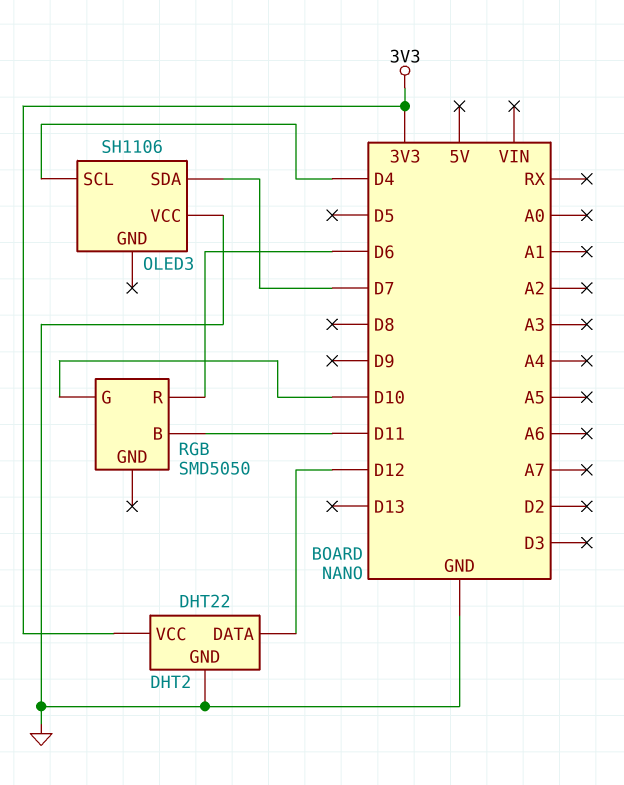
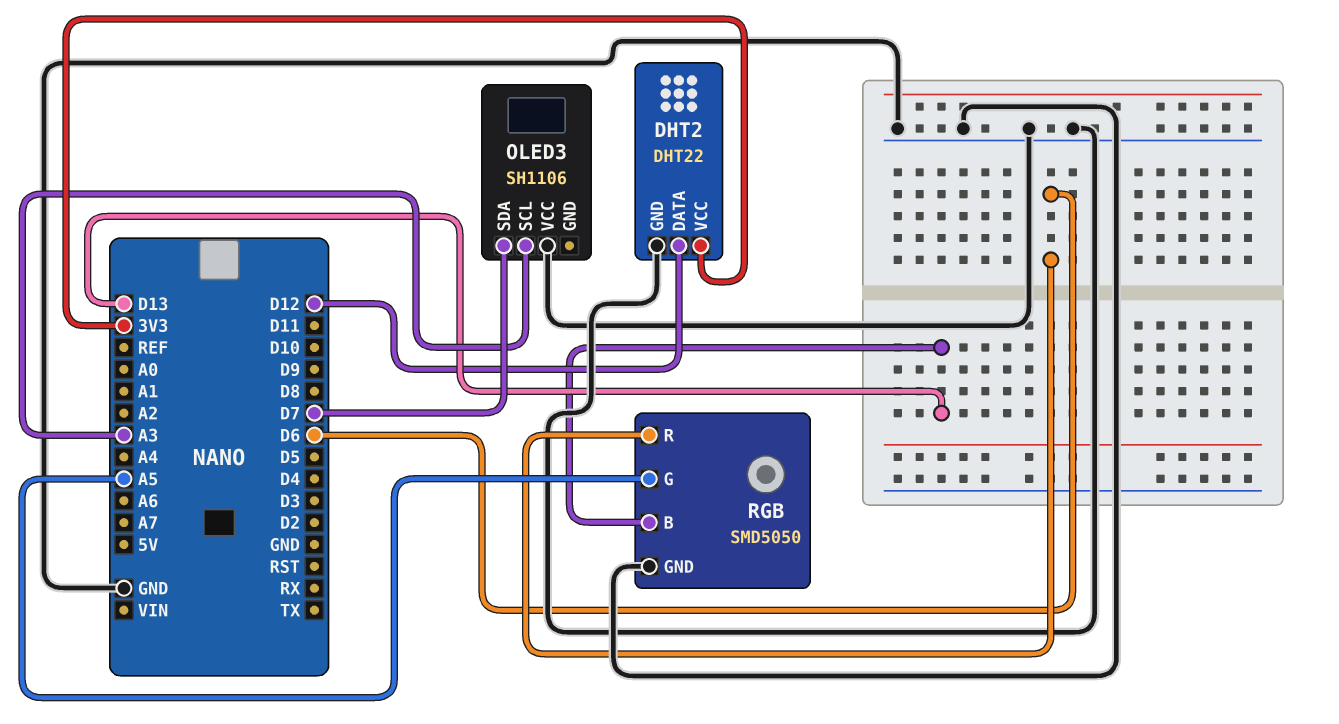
OLED3 pin SCL: D4 -> A3
RGB pin B: D11 -> D13
RGB pin G: D10 -> A5
RGB pin GND: none -> GND

